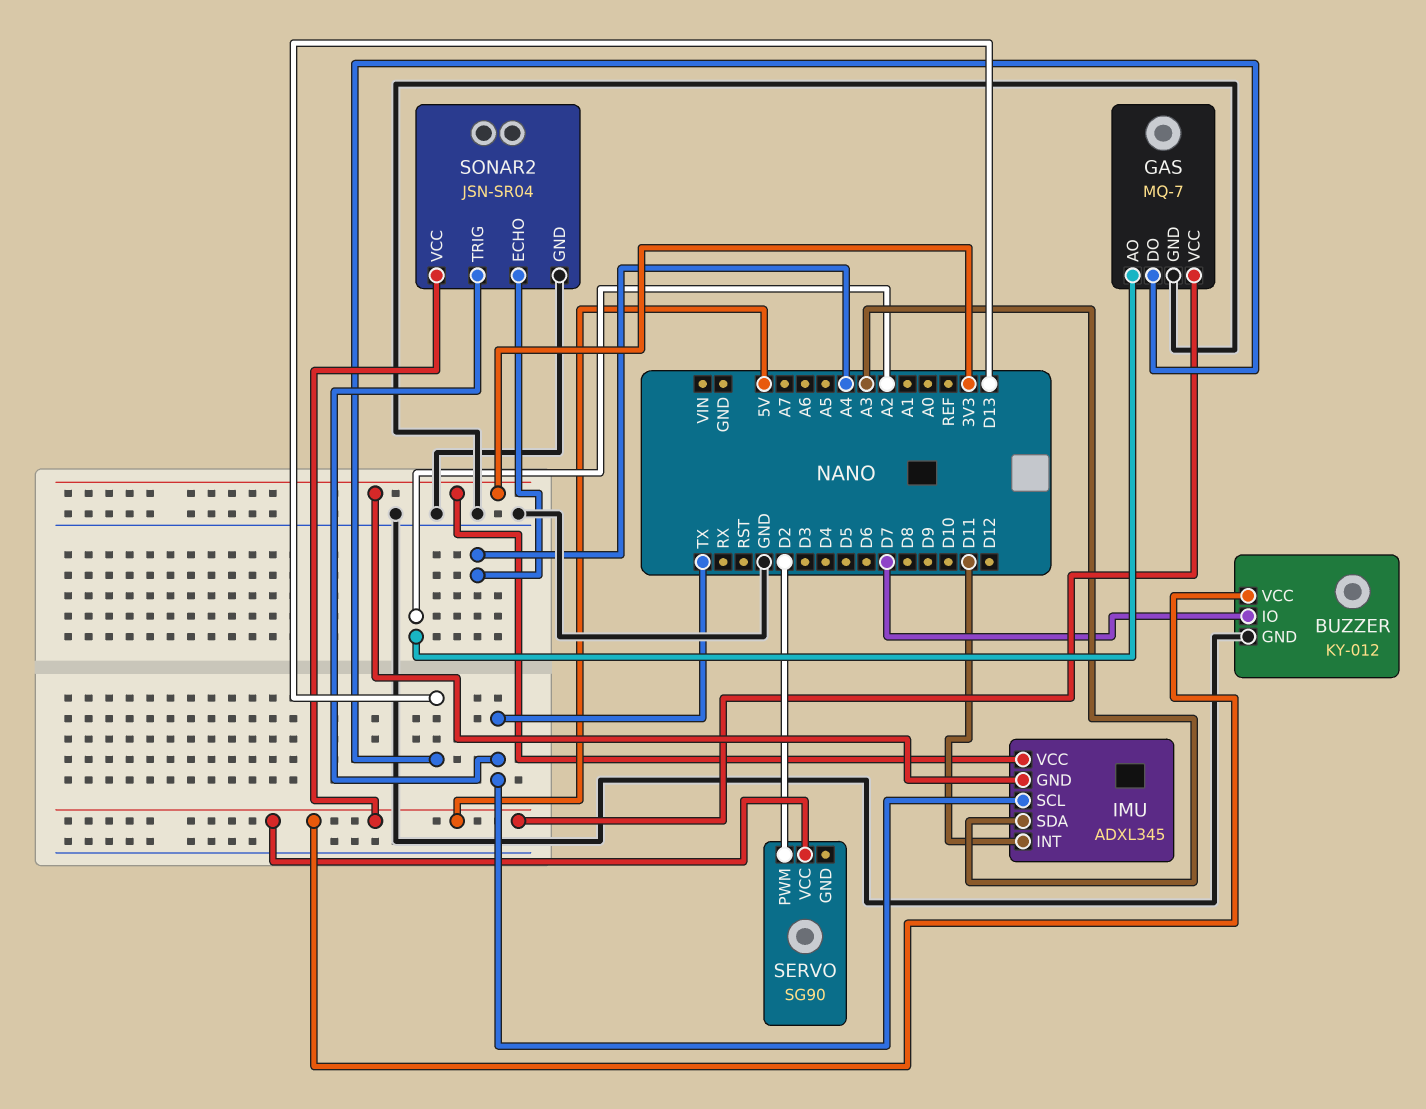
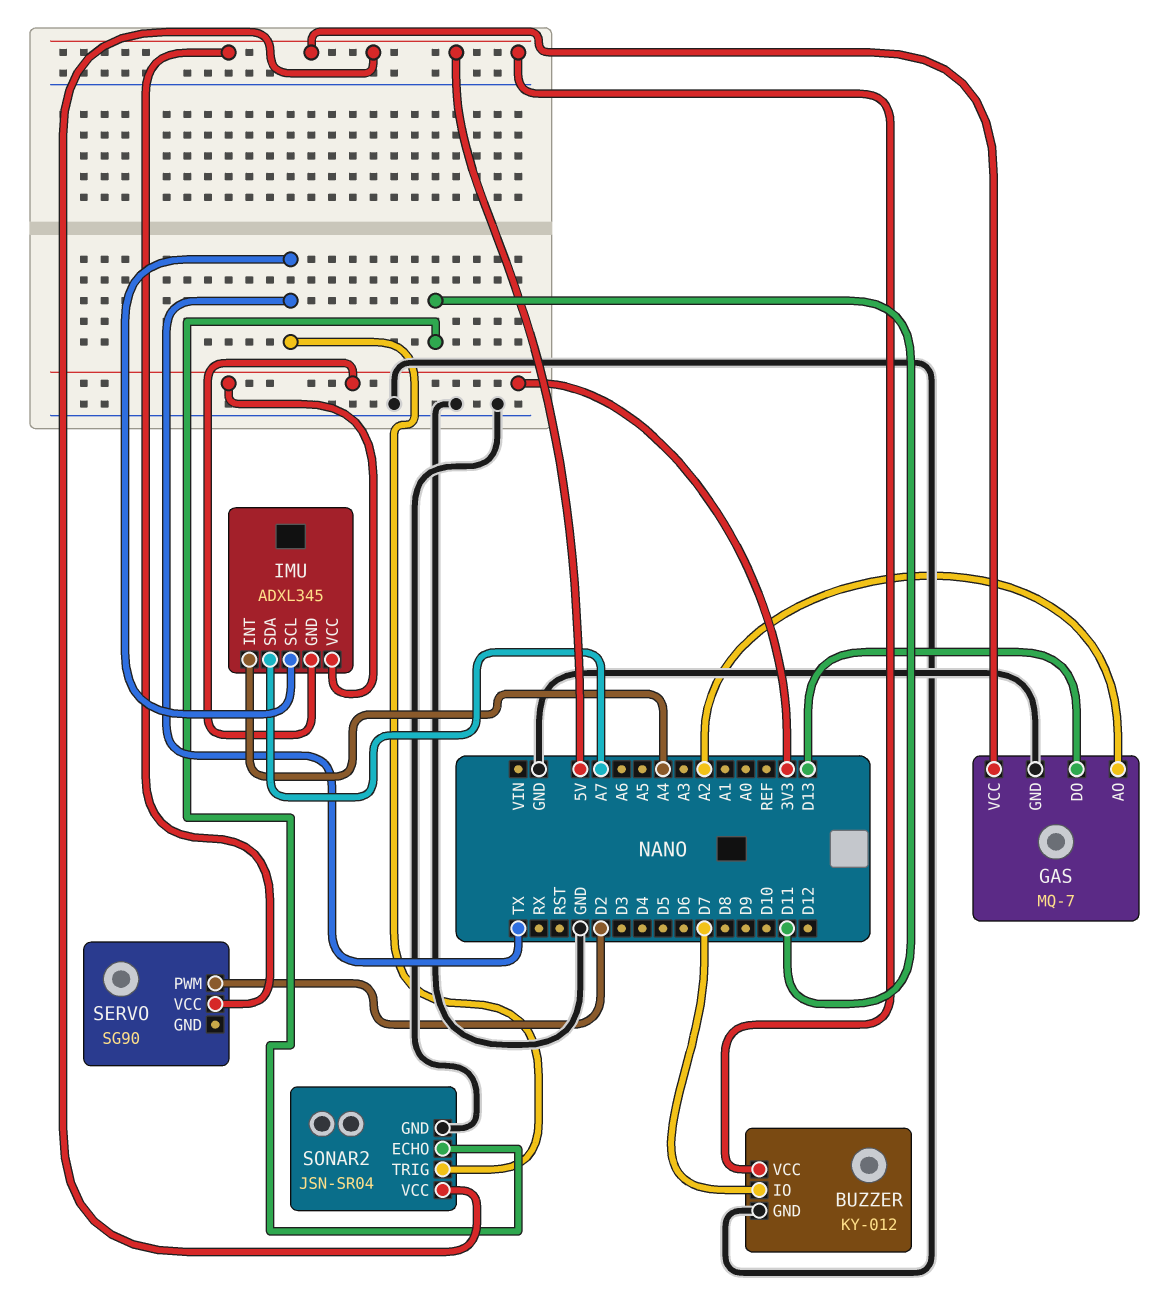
IMU pin INT: D11 -> A4
IMU pin SDA: A3 -> A7
SONAR2 pin ECHO: A4 -> D11

